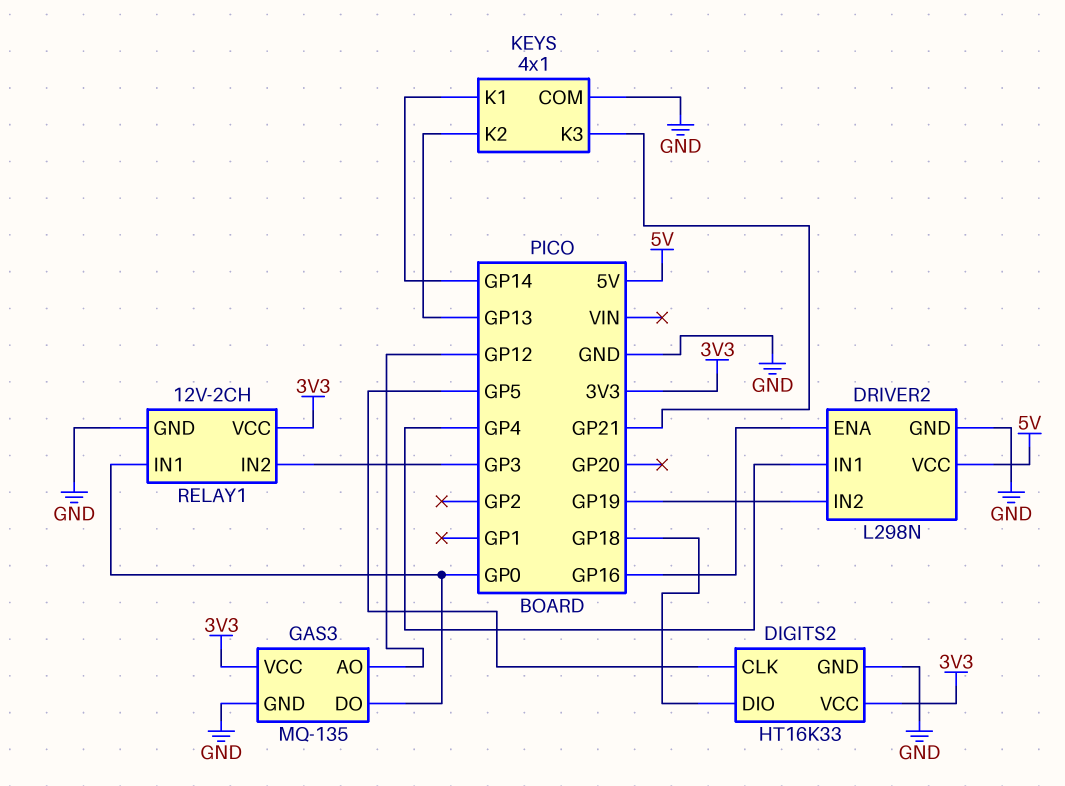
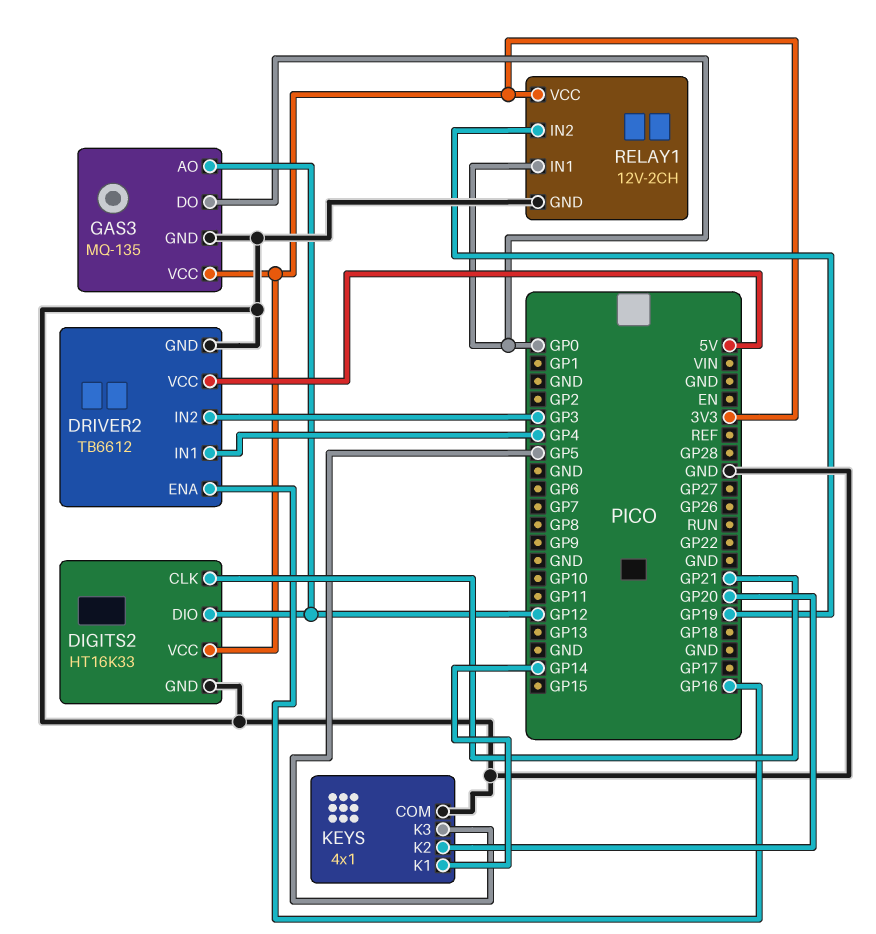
DIGITS2 pin CLK: GP5 -> GP21
DIGITS2 pin DIO: GP18 -> GP12
DRIVER2: L298N -> TB6612
DRIVER2 pin IN2: GP19 -> GP3
KEYS pin K2: GP13 -> GP20
KEYS pin K3: GP21 -> GP5
RELAY1 pin IN2: GP3 -> GP19

